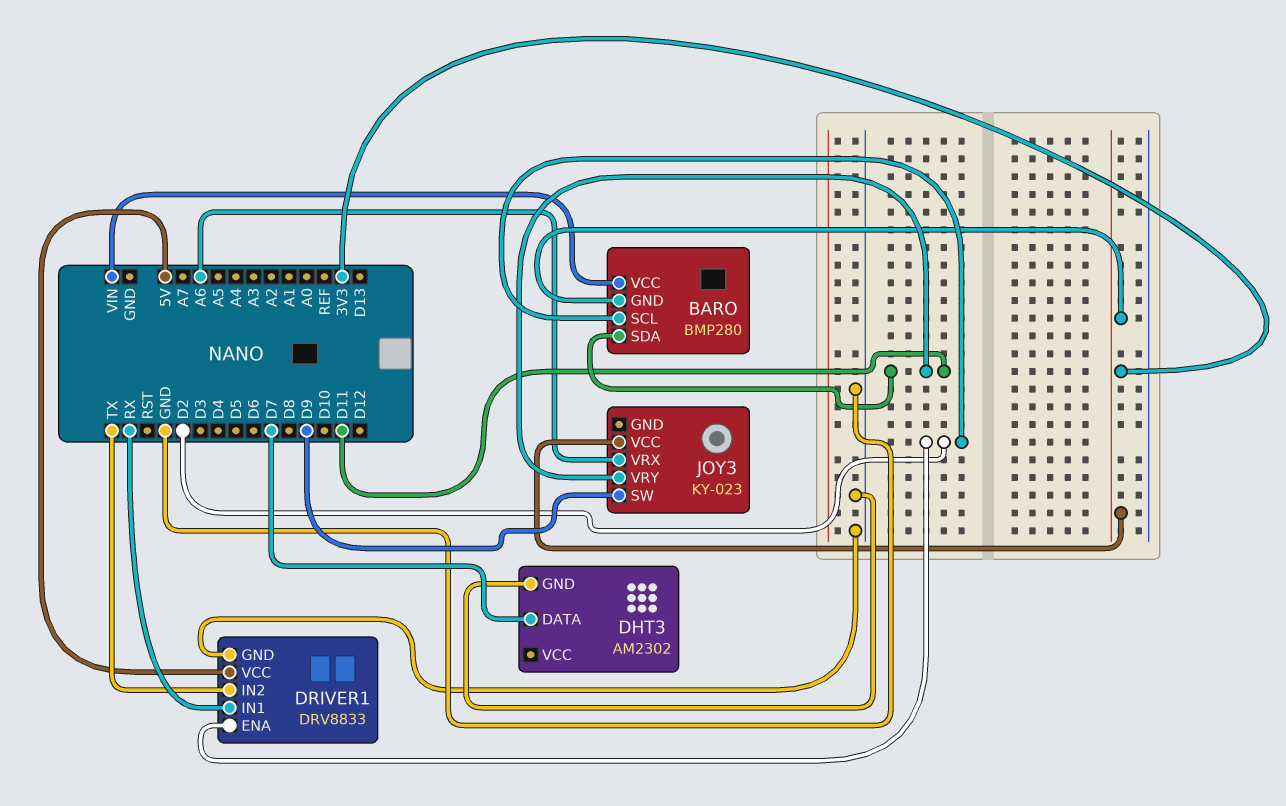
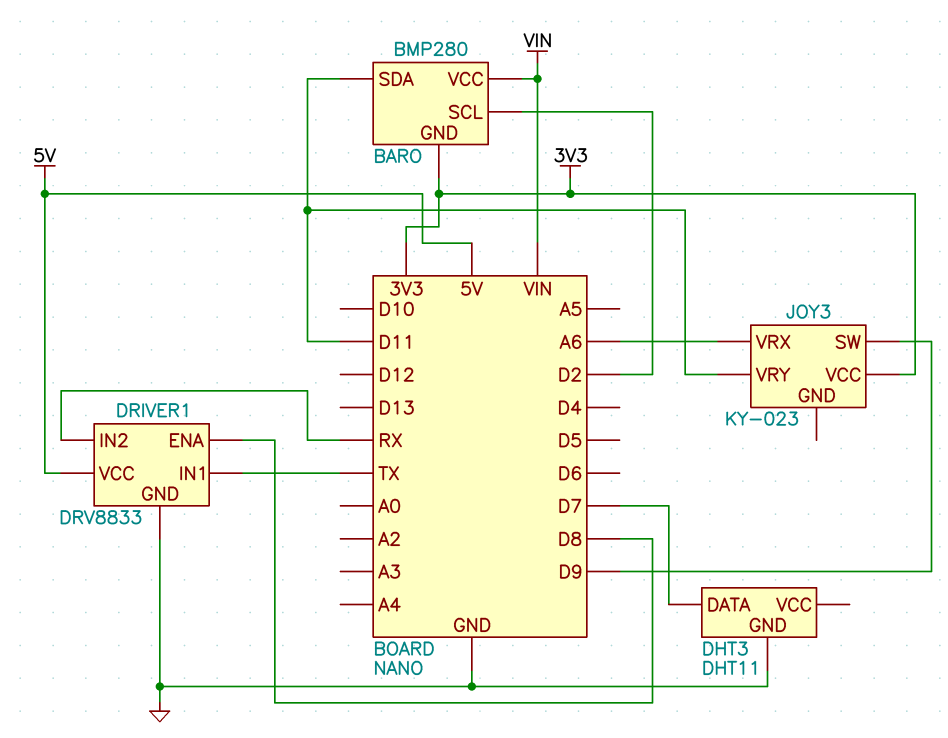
DHT3: AM2302 -> DHT11
DRIVER1 pin ENA: D2 -> D8
DRIVER1 pin IN1: RX -> TX
DRIVER1 pin IN2: TX -> RX

